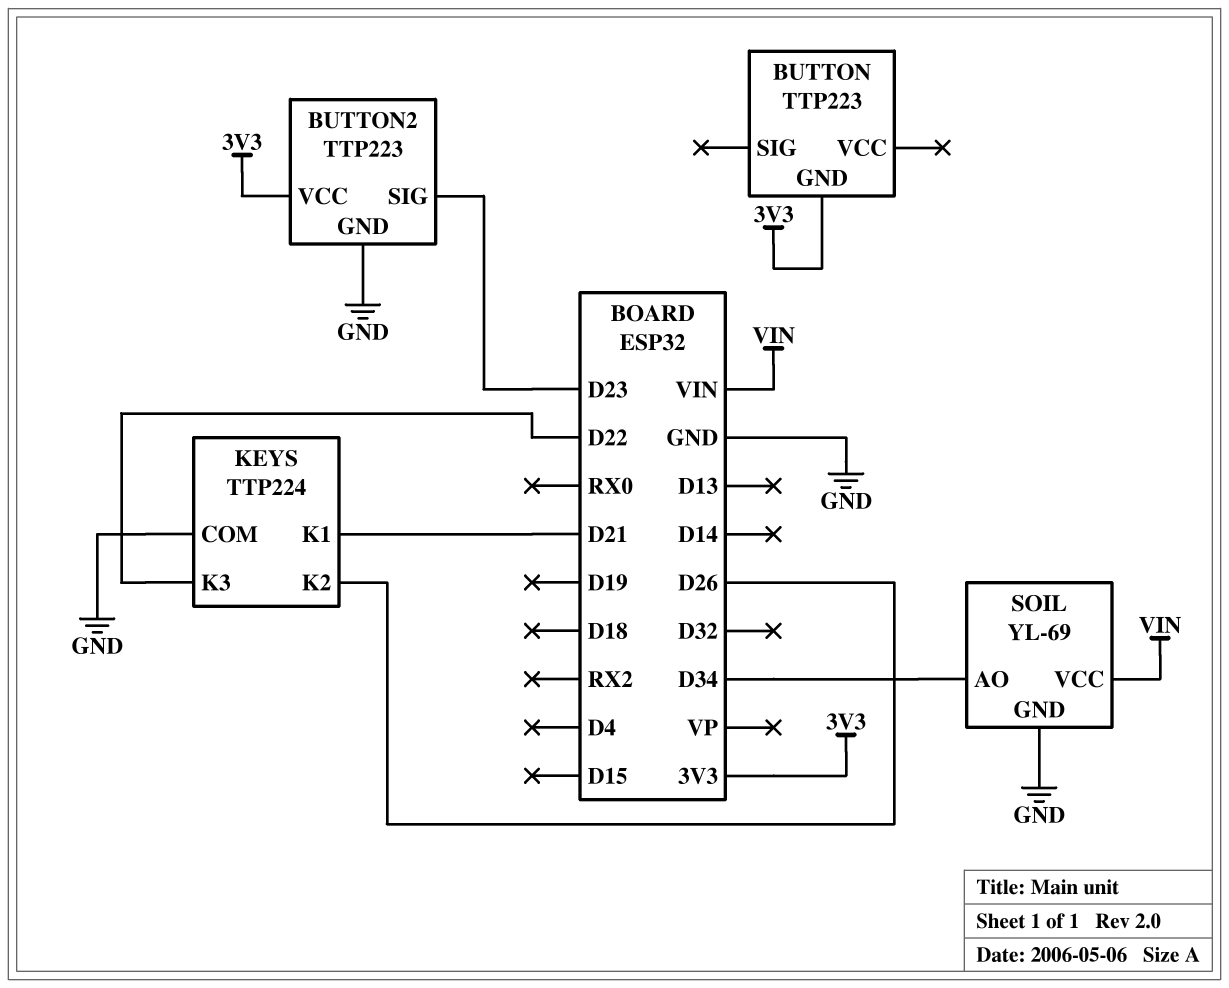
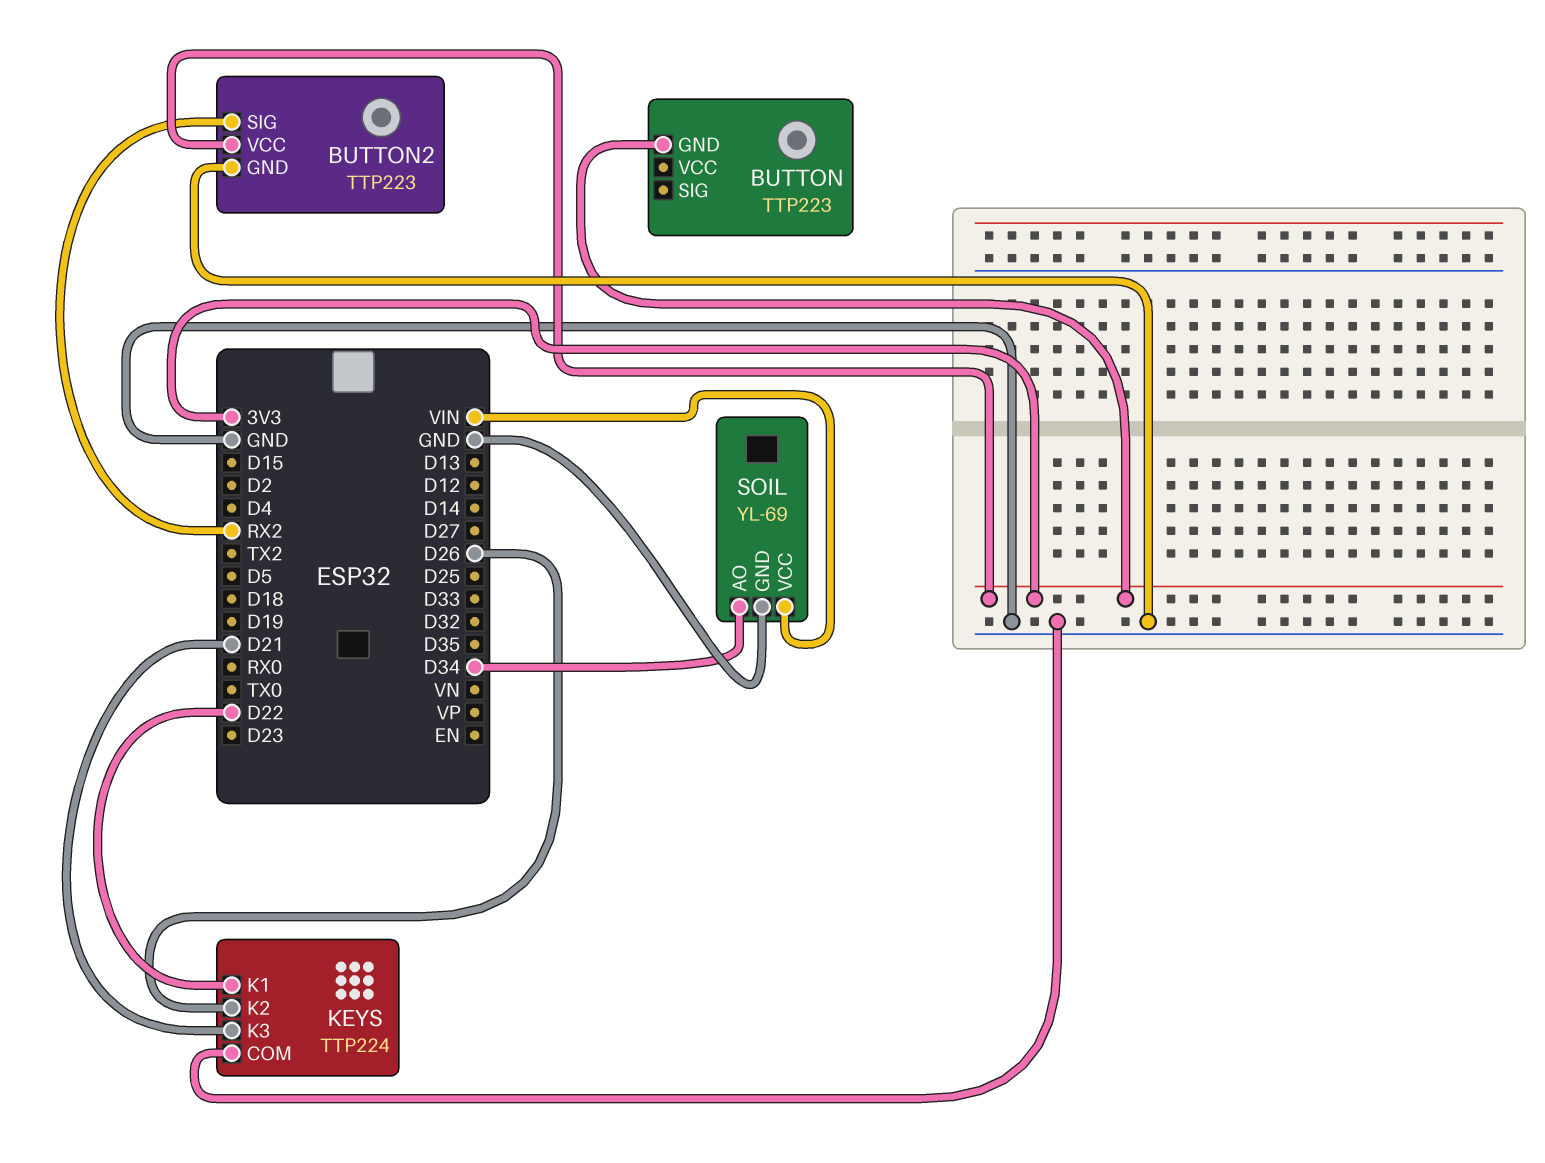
BUTTON2 pin SIG: D23 -> RX2
KEYS pin K1: D21 -> D22
KEYS pin K3: D22 -> D21

